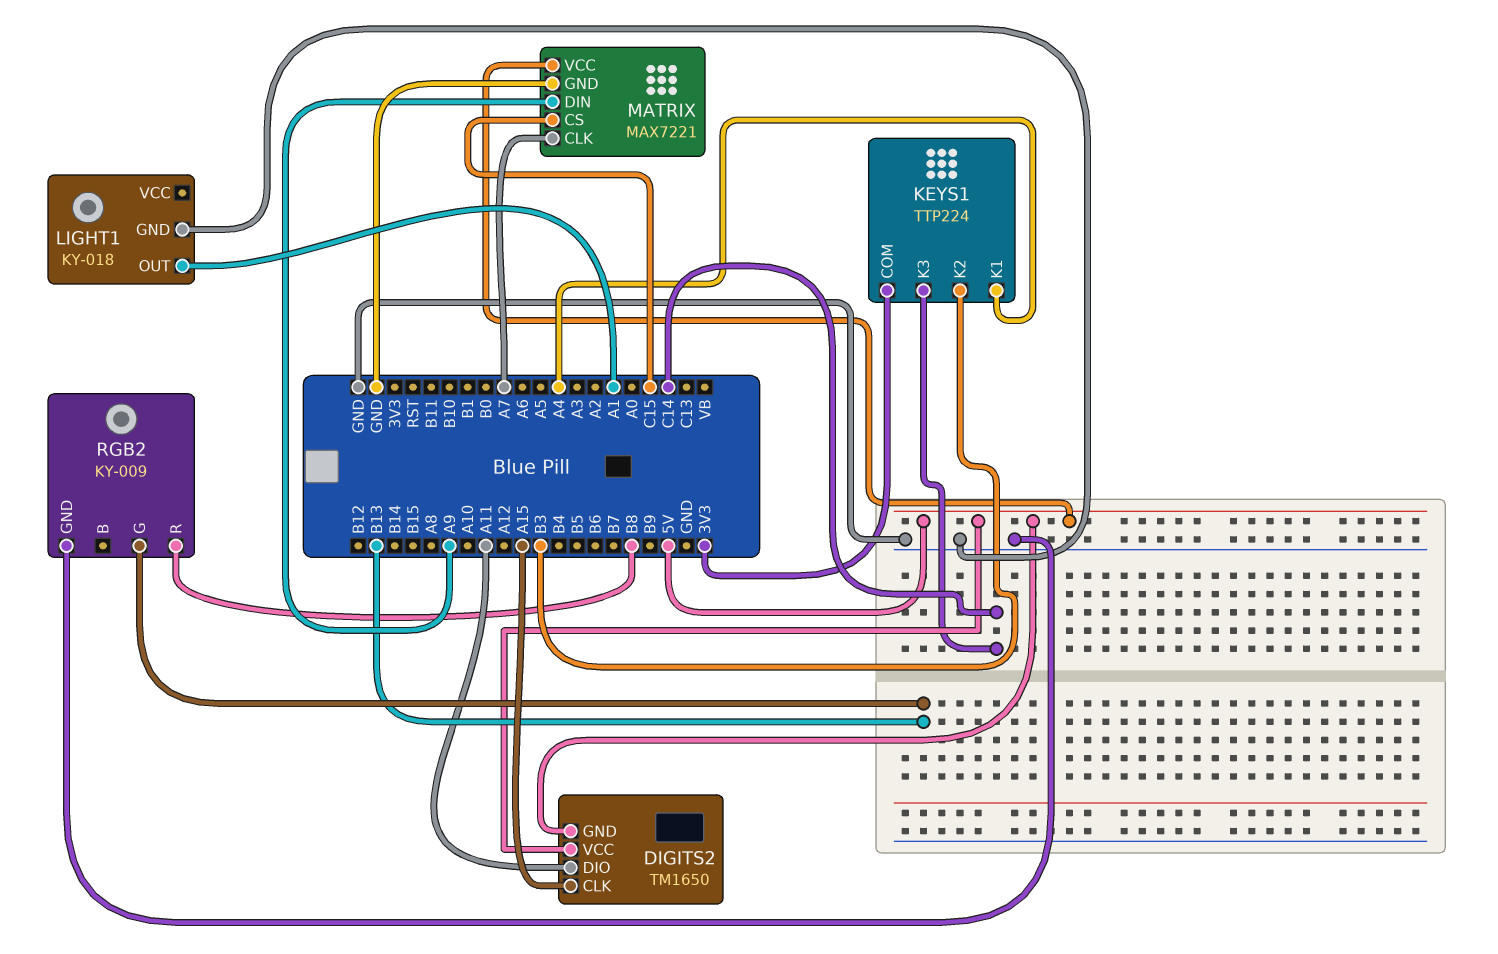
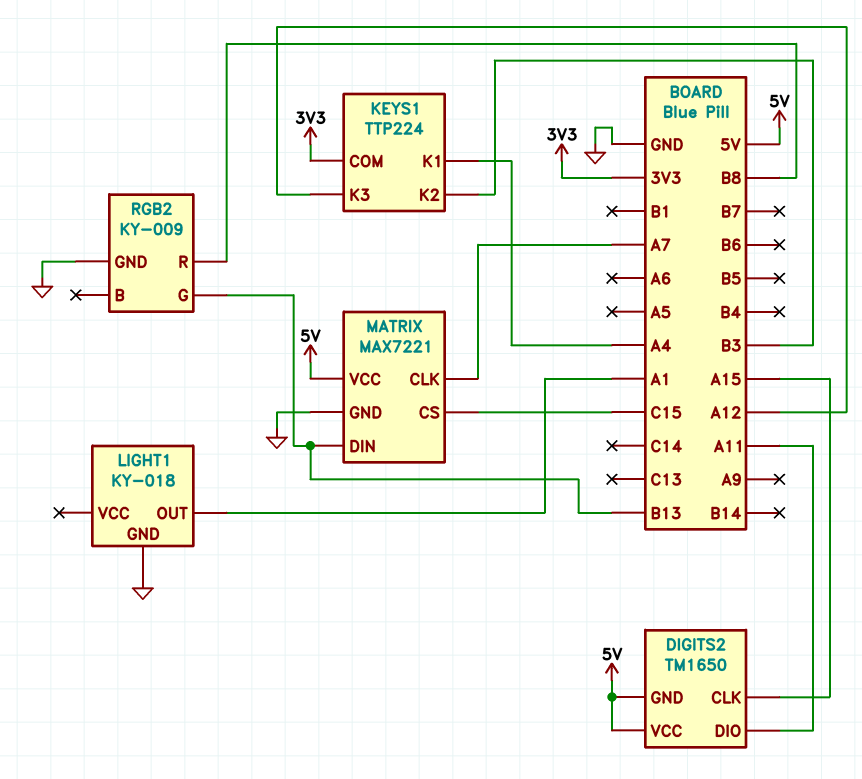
KEYS1 pin K3: C14 -> A12
MATRIX pin DIN: A9 -> B13

